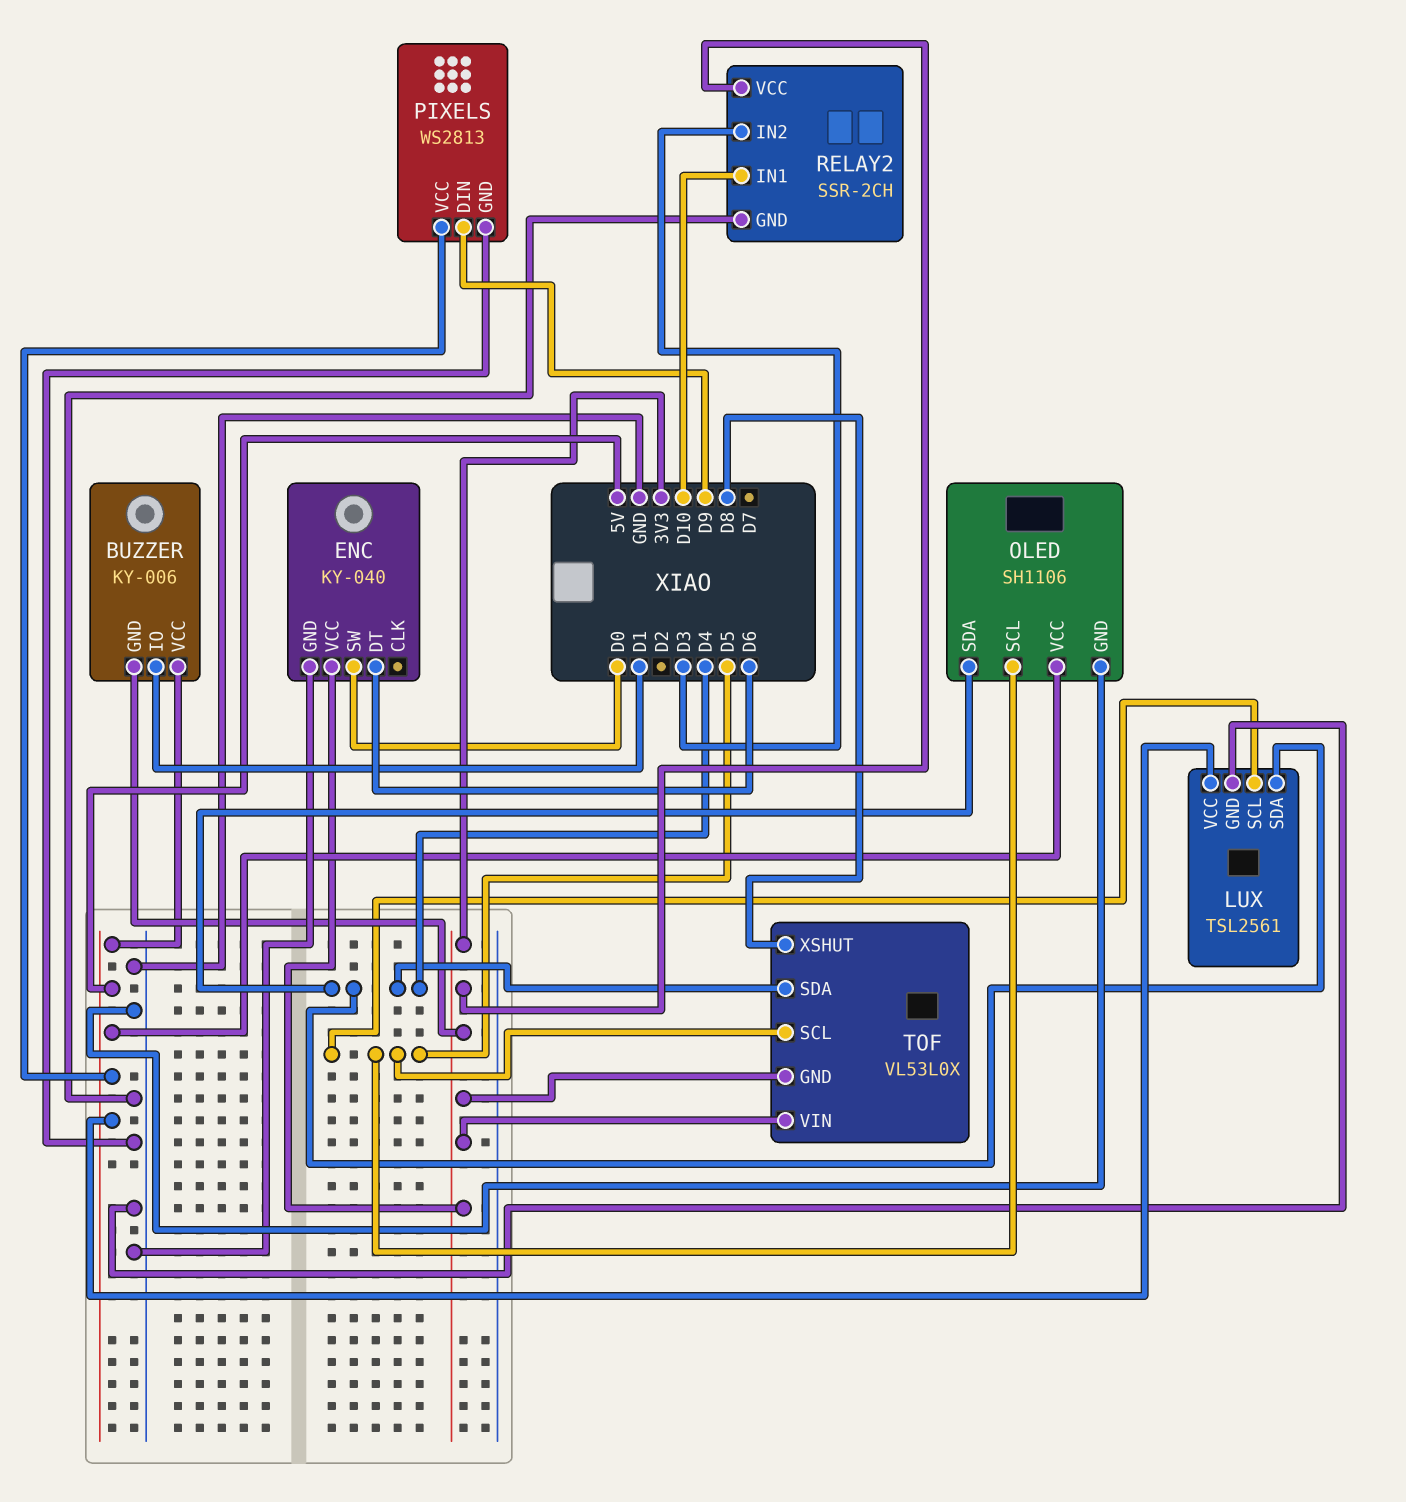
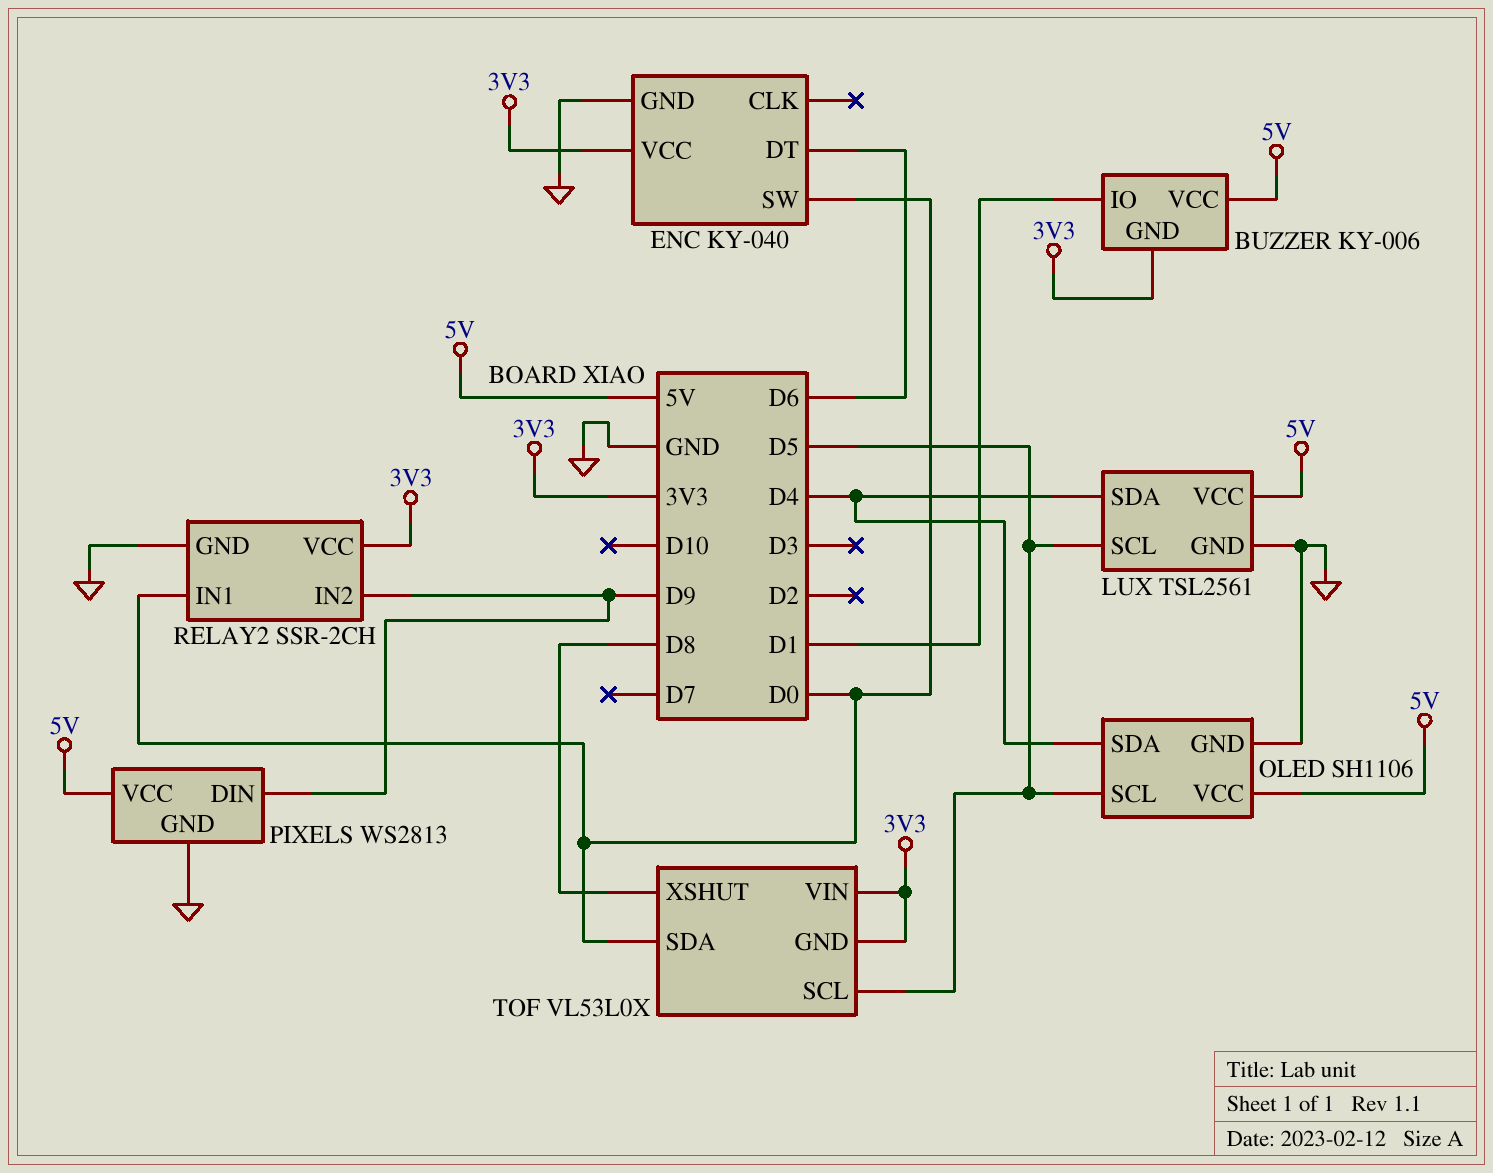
RELAY2 pin IN1: D10 -> D0
RELAY2 pin IN2: D3 -> D9
TOF pin SDA: D4 -> D0

